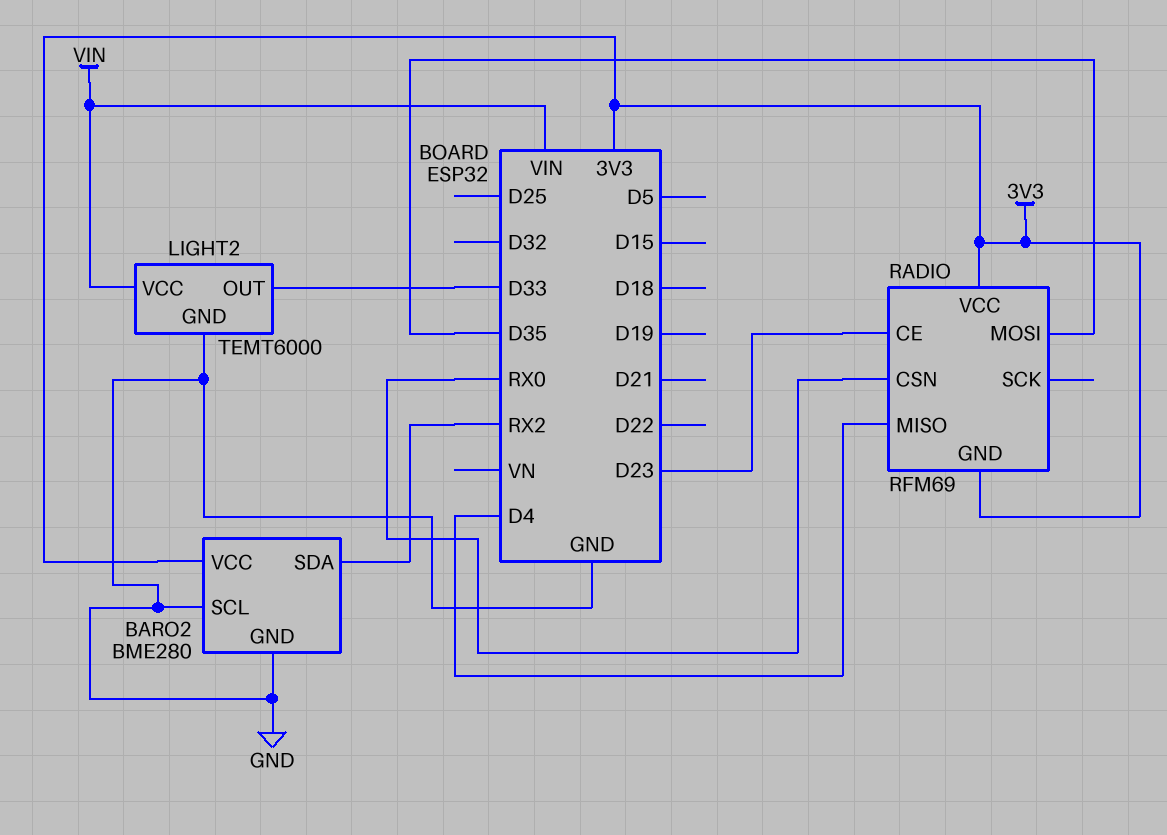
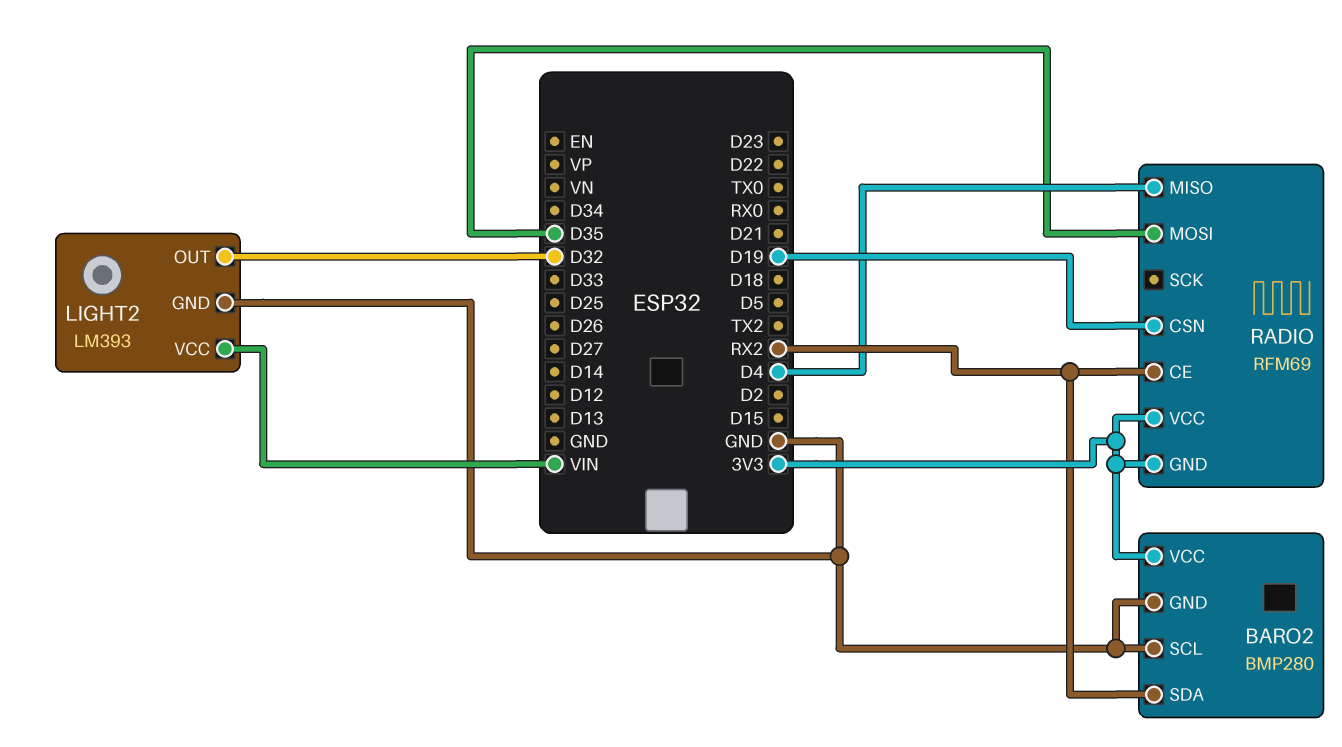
BARO2: BME280 -> BMP280
LIGHT2: TEMT6000 -> LM393
LIGHT2 pin OUT: D33 -> D32
RADIO pin CE: D23 -> RX2
RADIO pin CSN: RX0 -> D19

